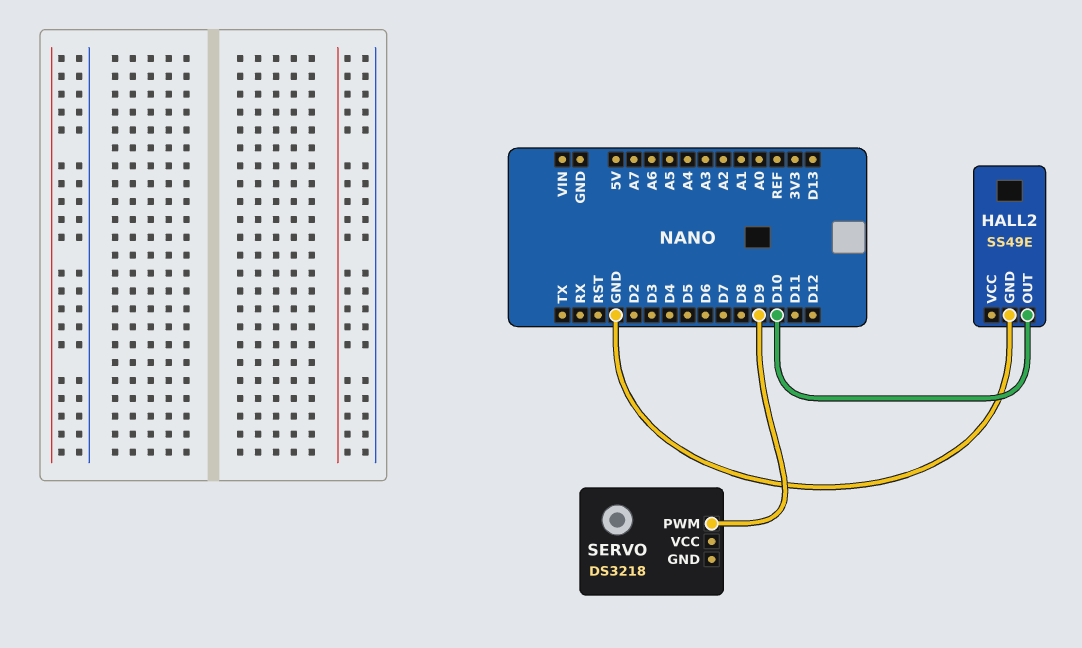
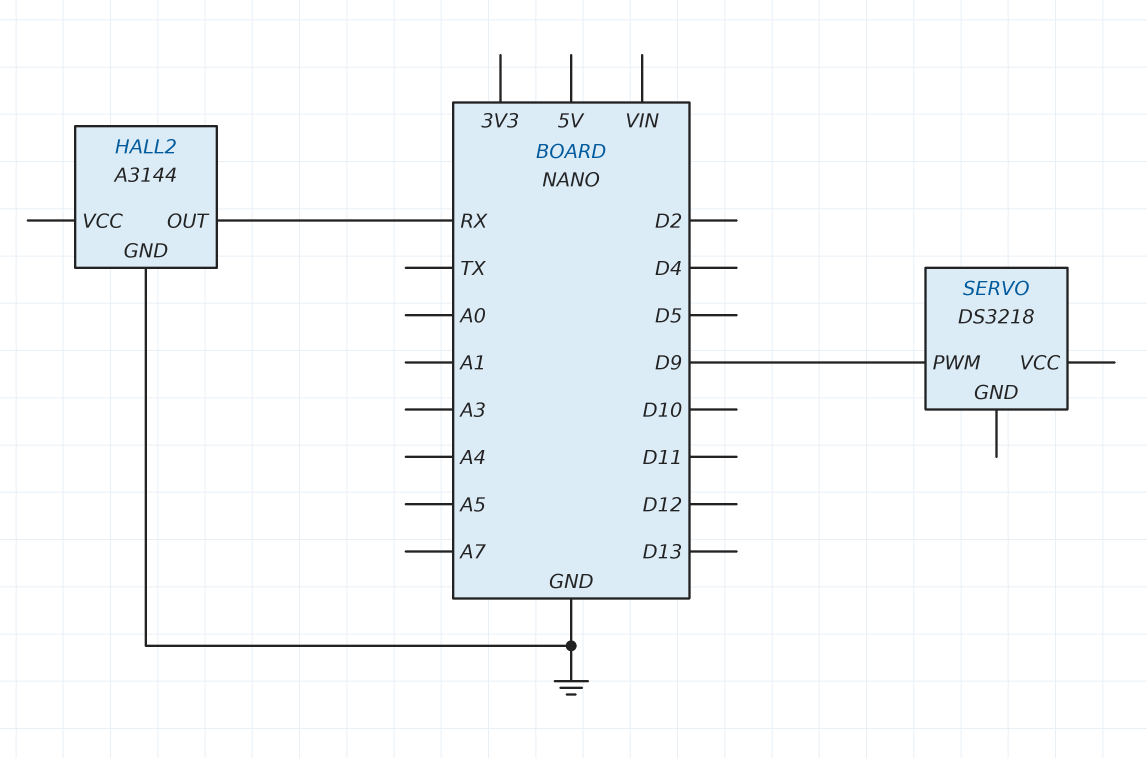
HALL2: SS49E -> A3144
HALL2 pin OUT: D10 -> RX

